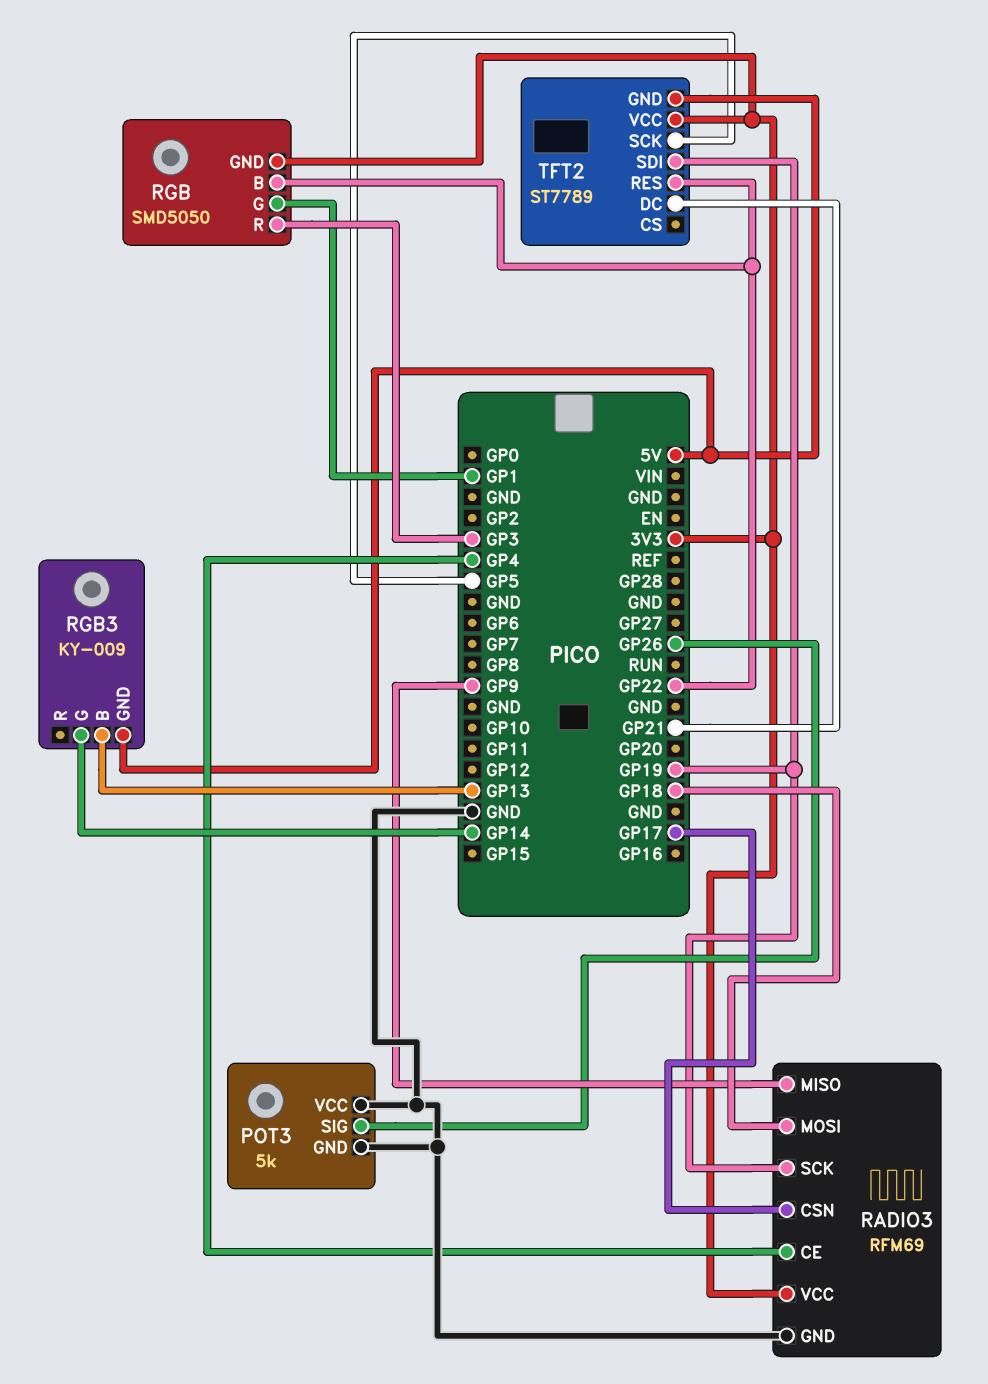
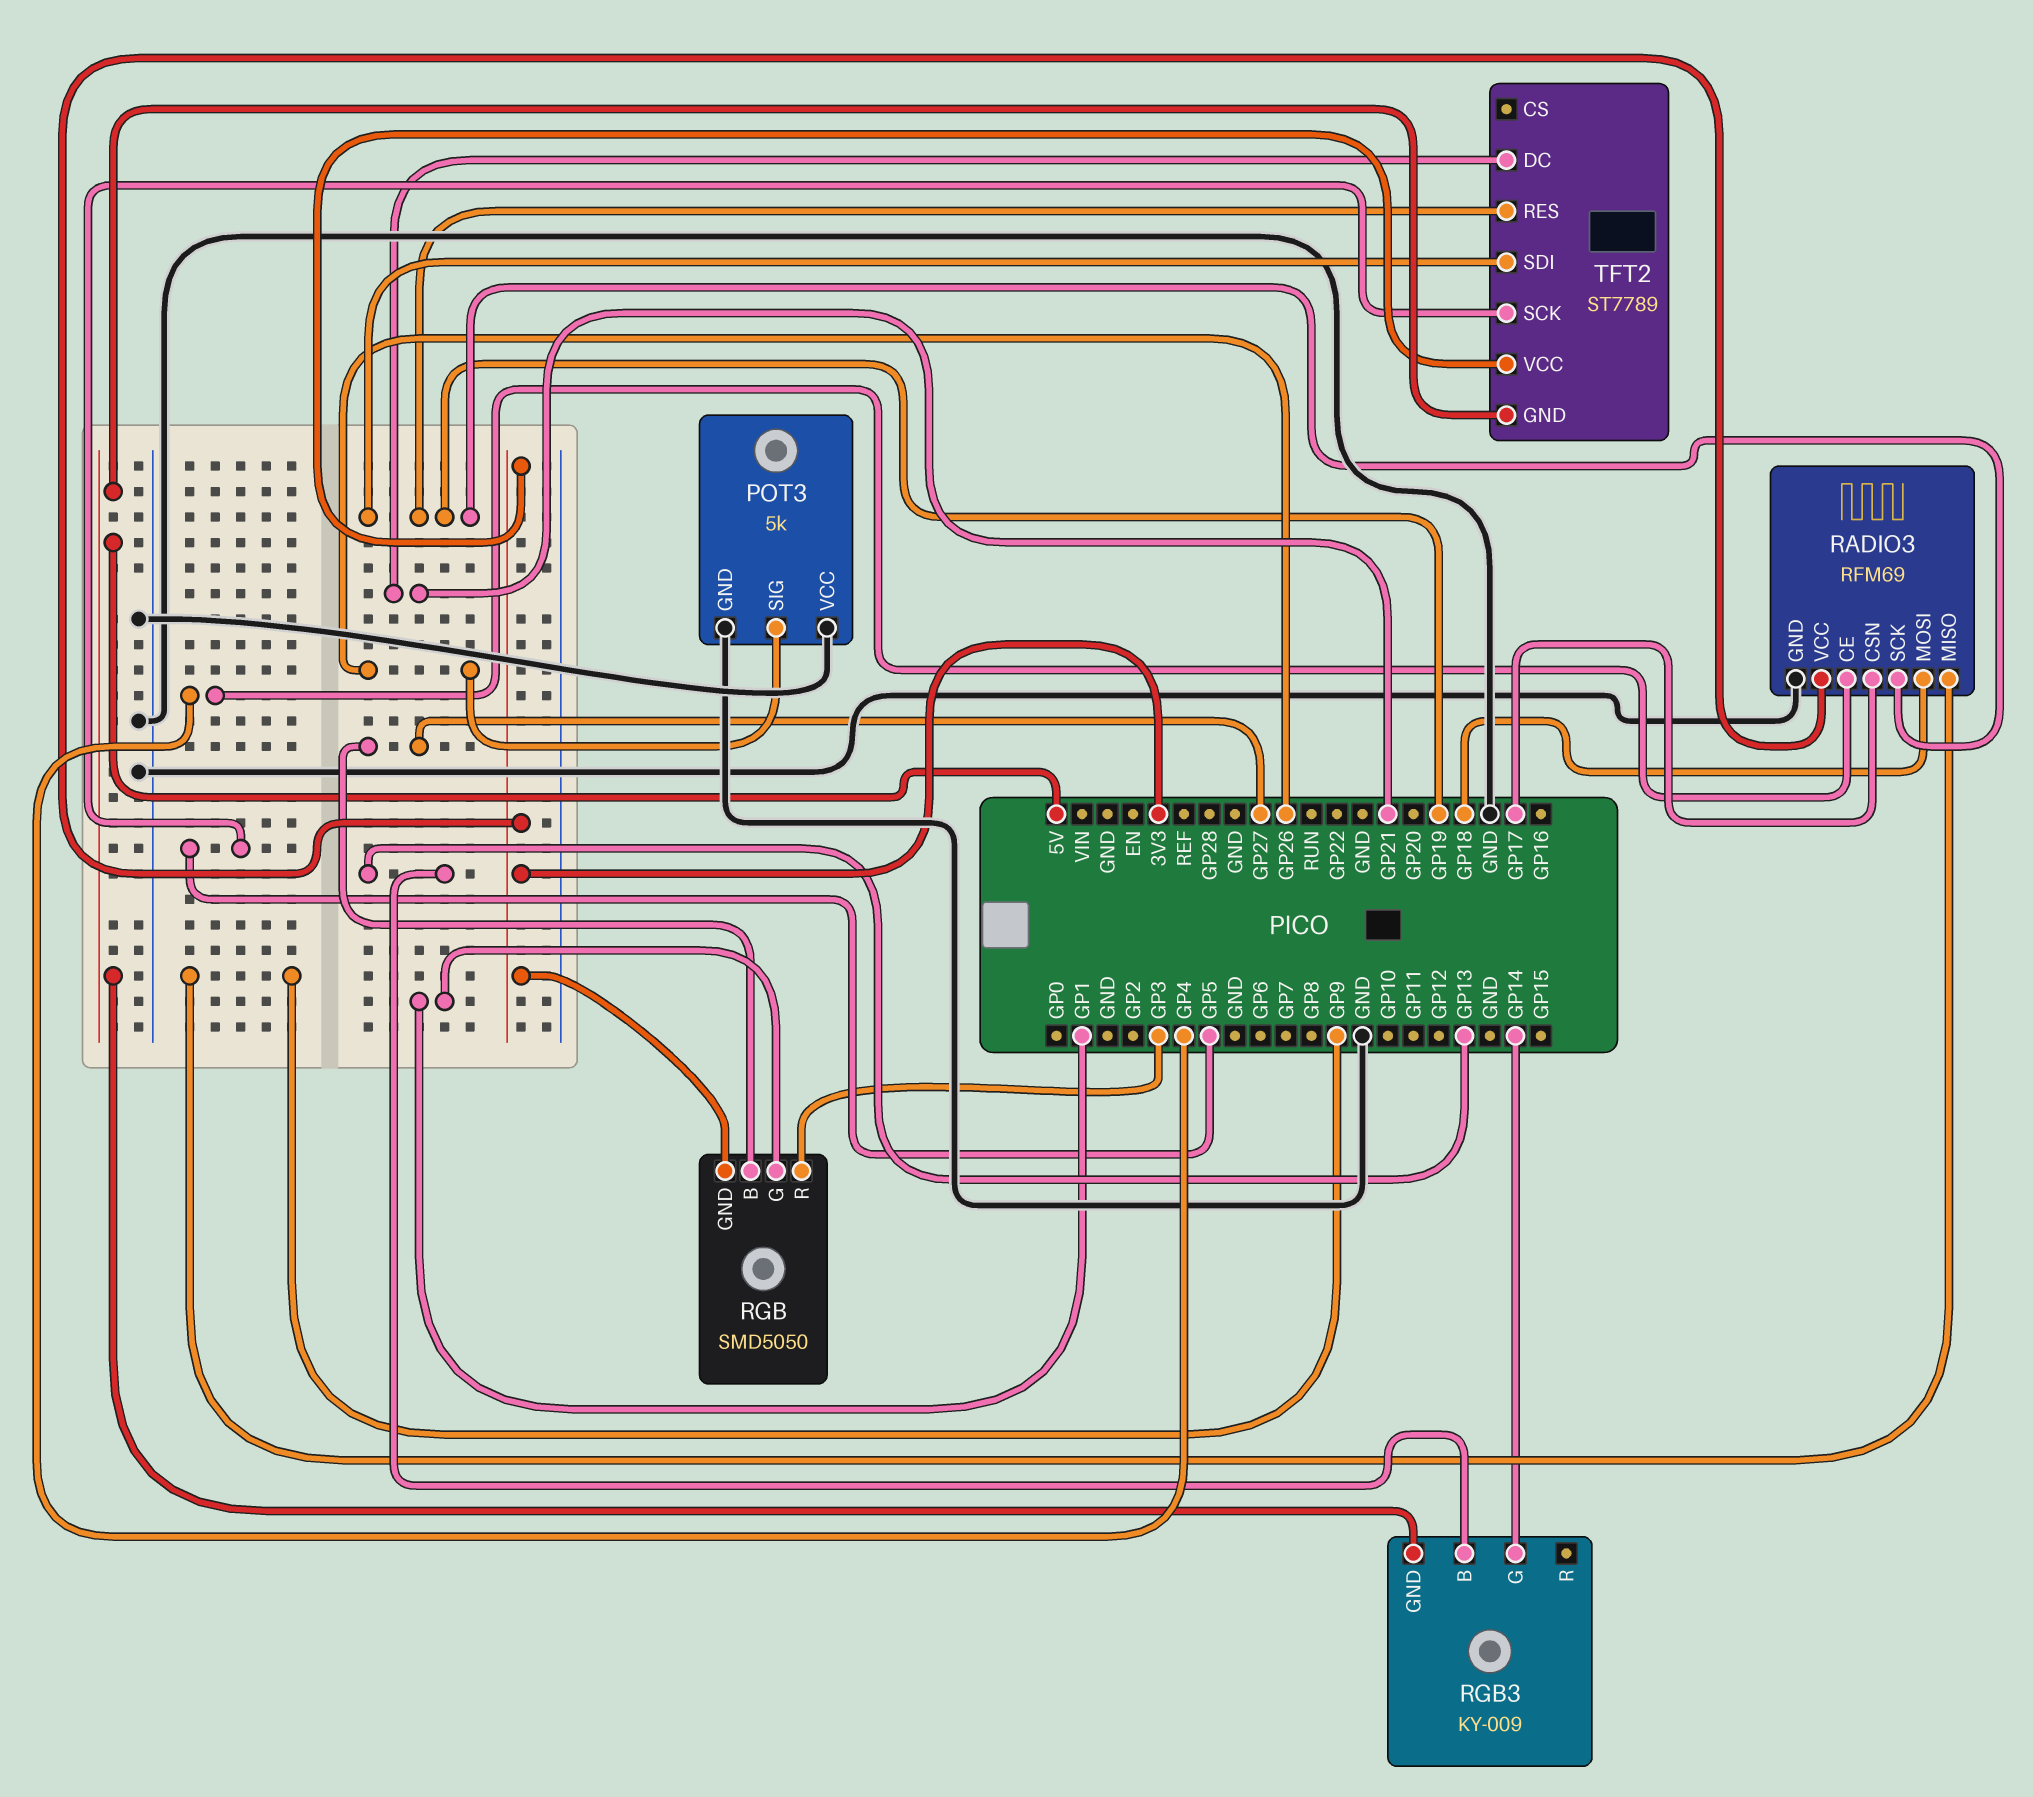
RGB pin B: GP22 -> GP27
TFT2 pin RES: GP22 -> GP19

